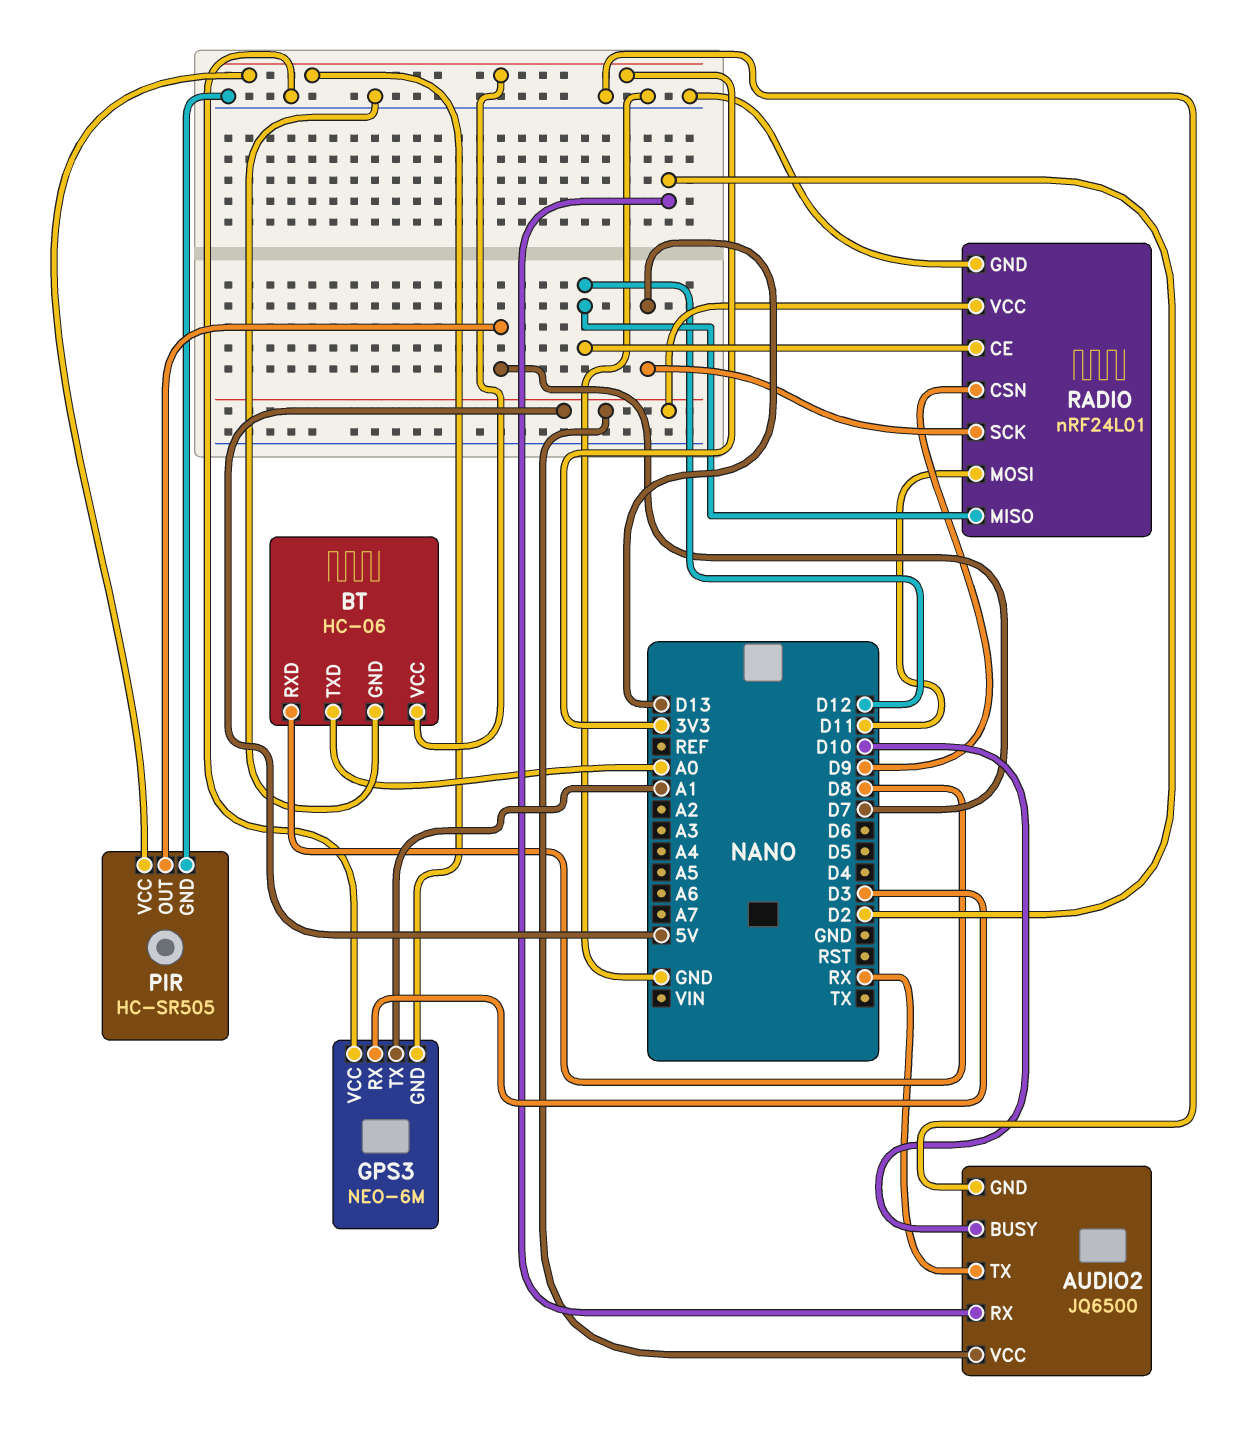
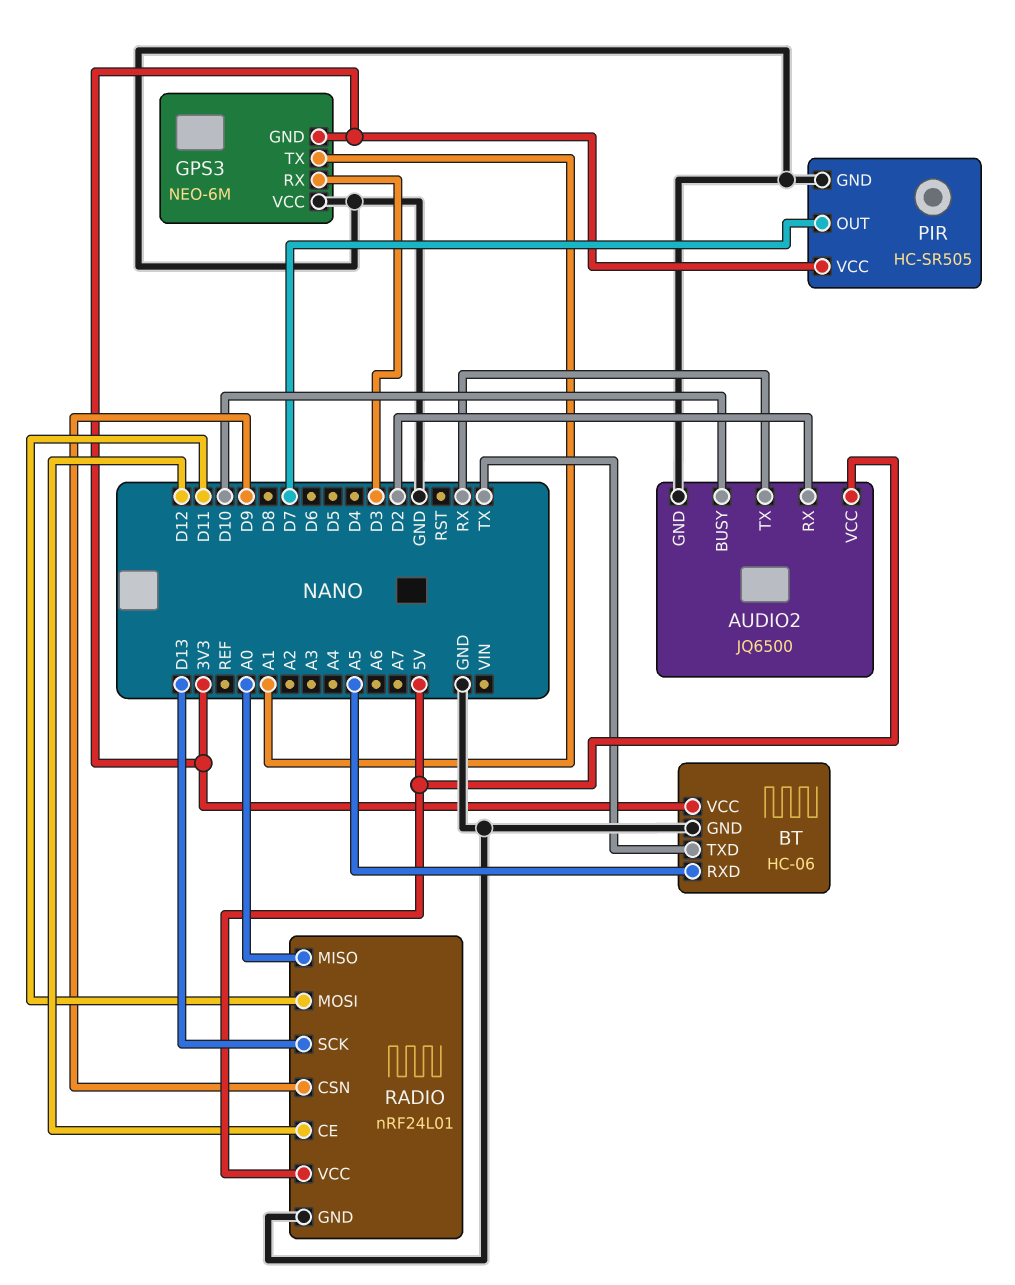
BT pin RXD: D8 -> A5
BT pin TXD: A0 -> TX
RADIO pin MISO: D12 -> A0

